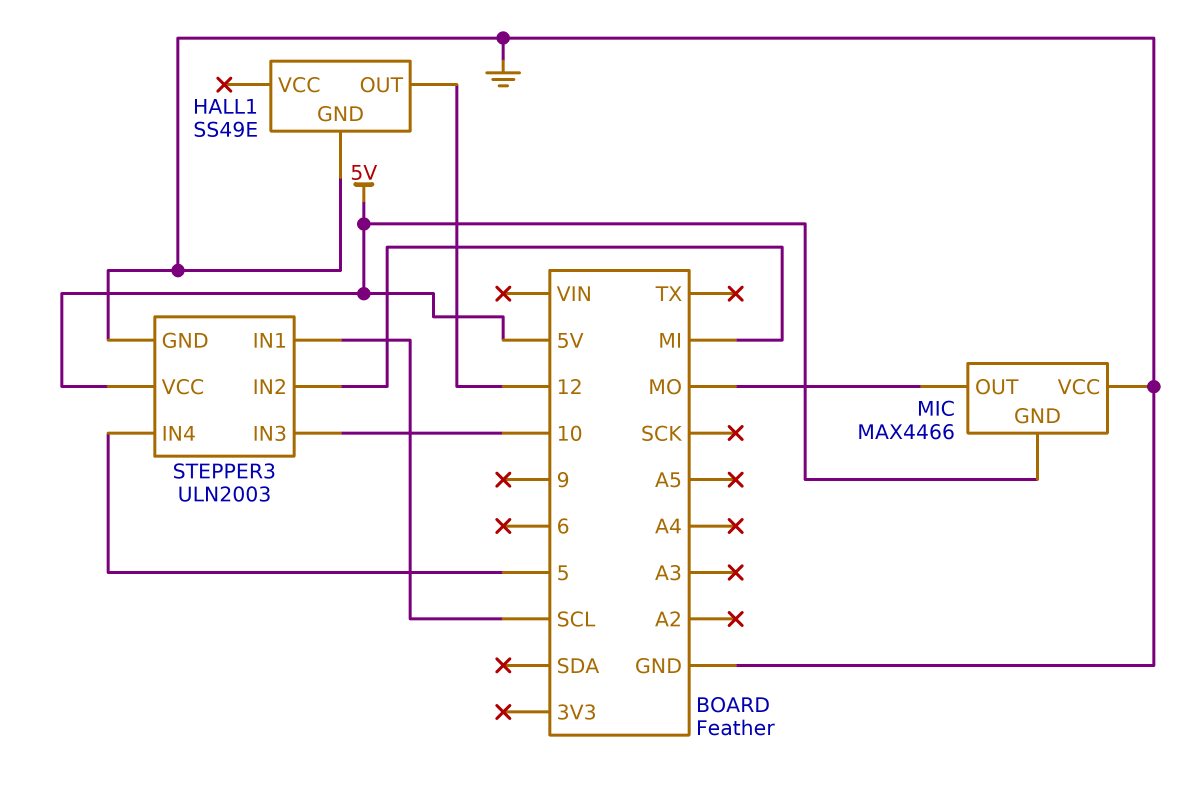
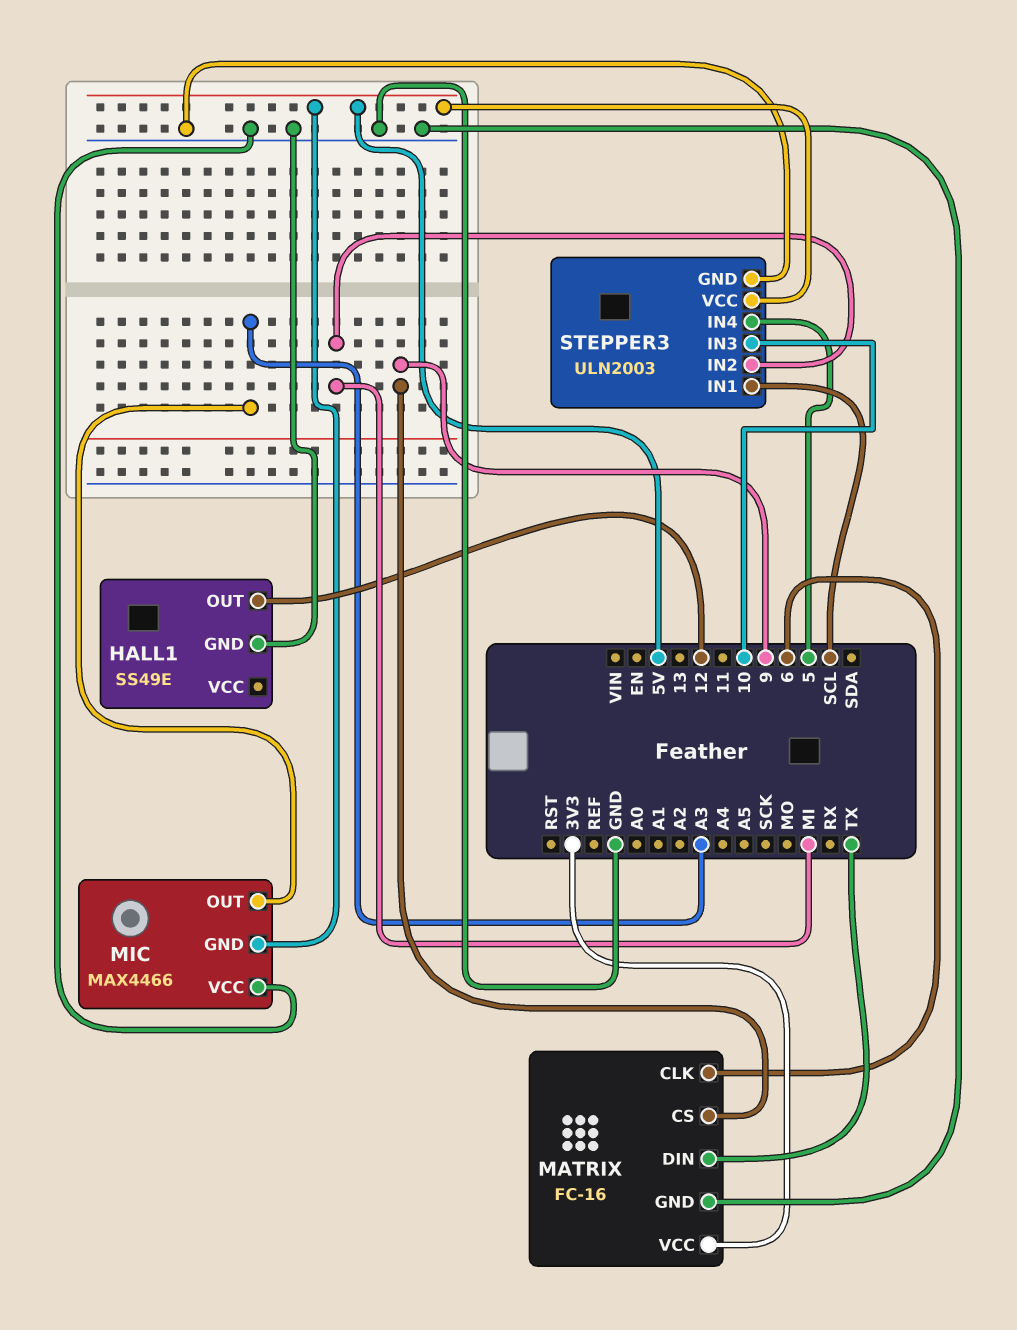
MATRIX: none -> FC-16
MATRIX pin CLK: none -> 6
MATRIX pin CS: none -> 9
MATRIX pin DIN: none -> TX
MATRIX pin GND: none -> GND
MATRIX pin VCC: none -> 3V3
MIC pin OUT: MO -> A3

